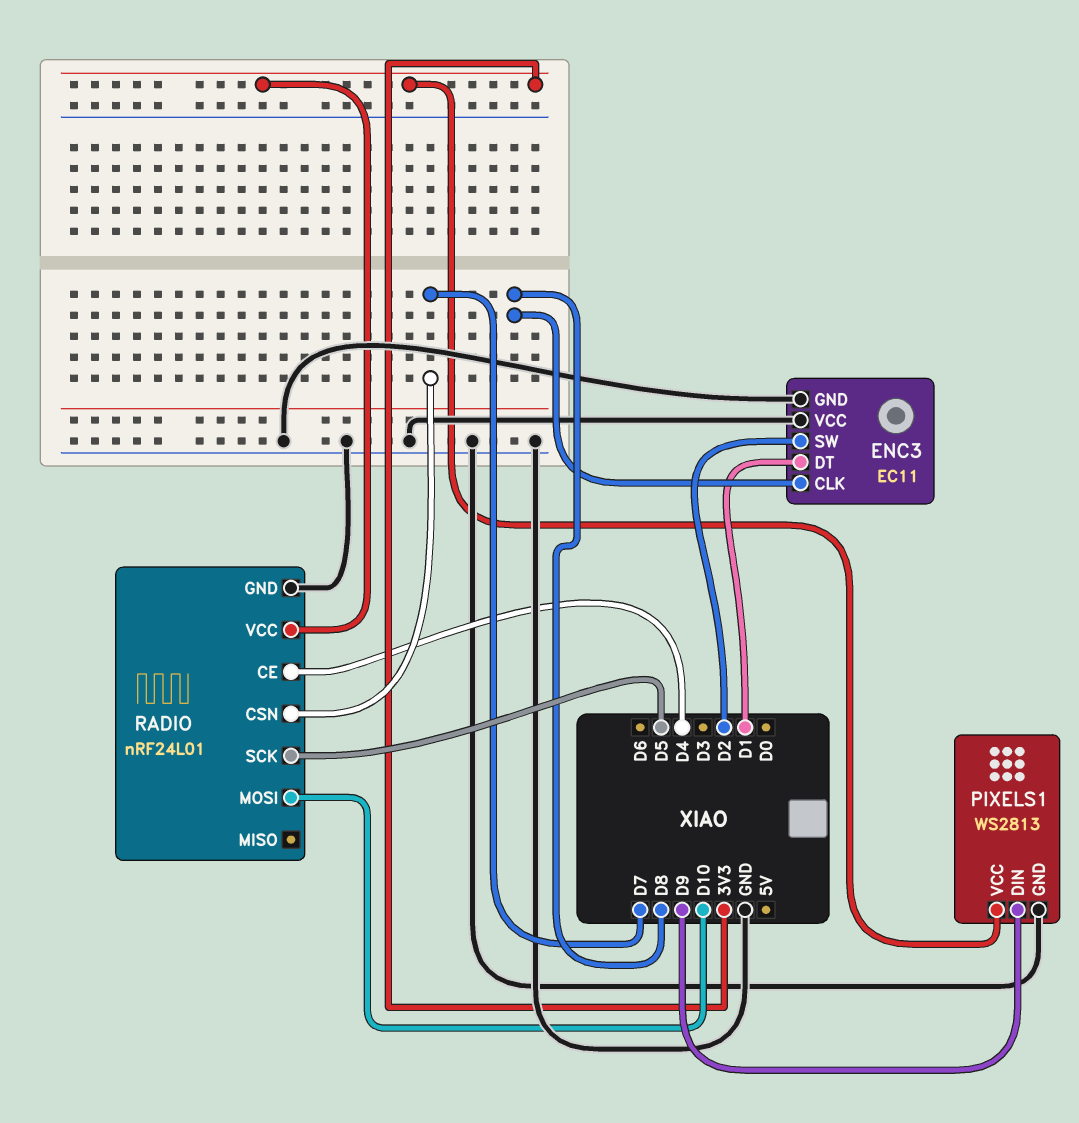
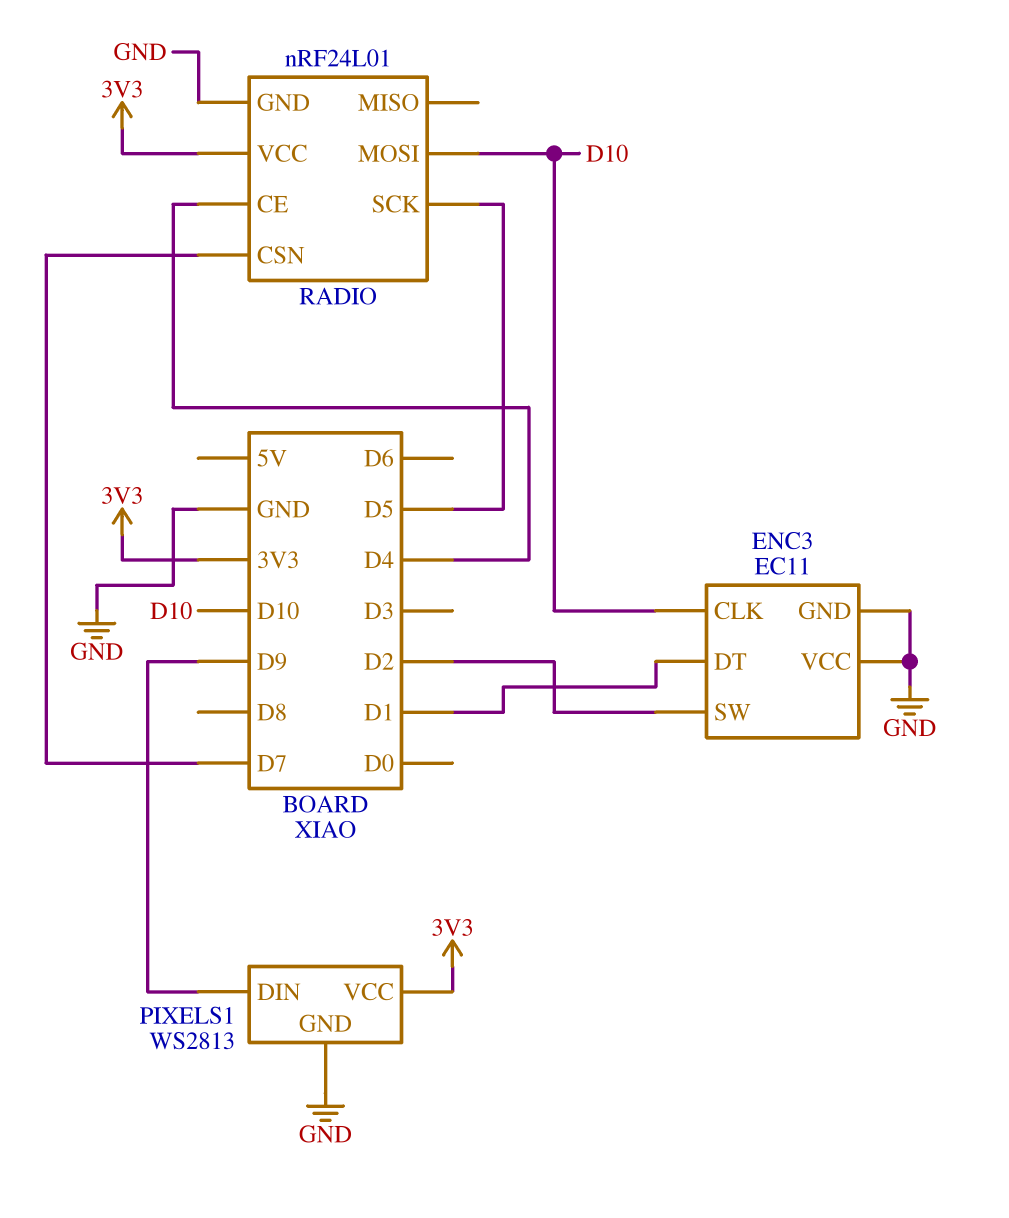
ENC3 pin CLK: D8 -> D10

